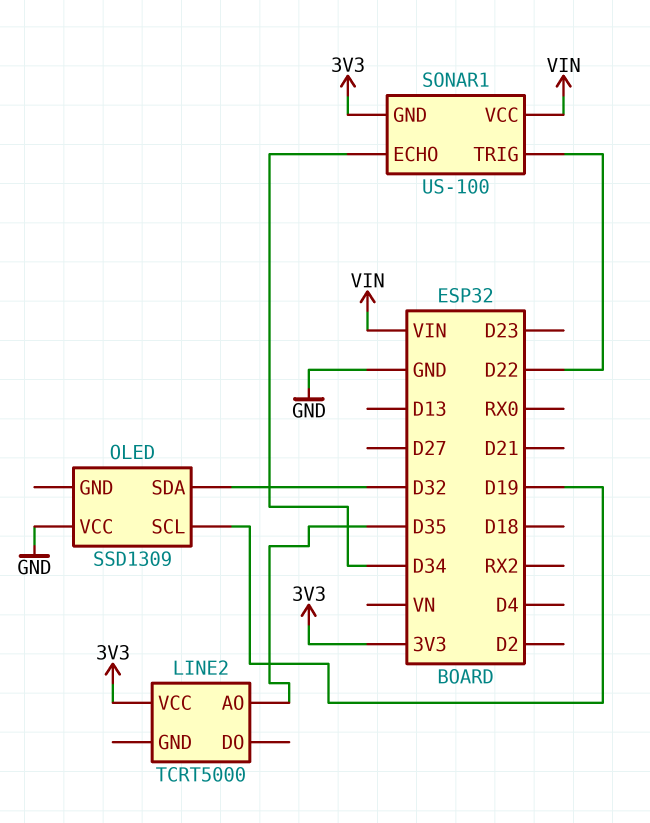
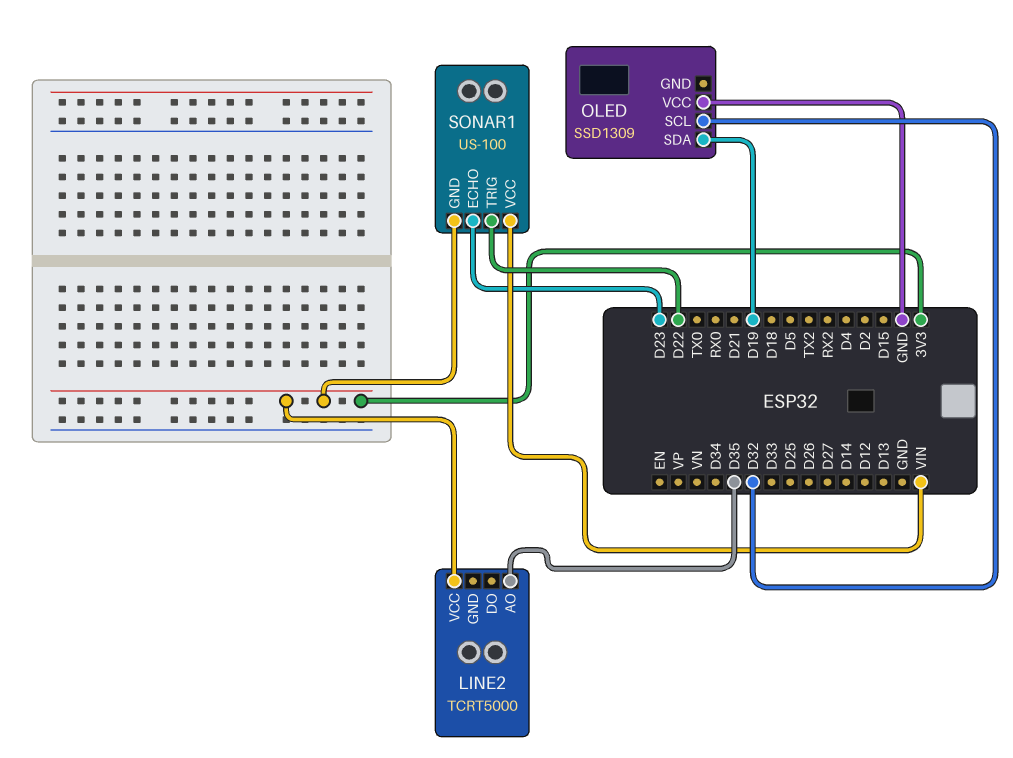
OLED pin SCL: D19 -> D32
OLED pin SDA: D32 -> D19
SONAR1 pin ECHO: D34 -> D23

